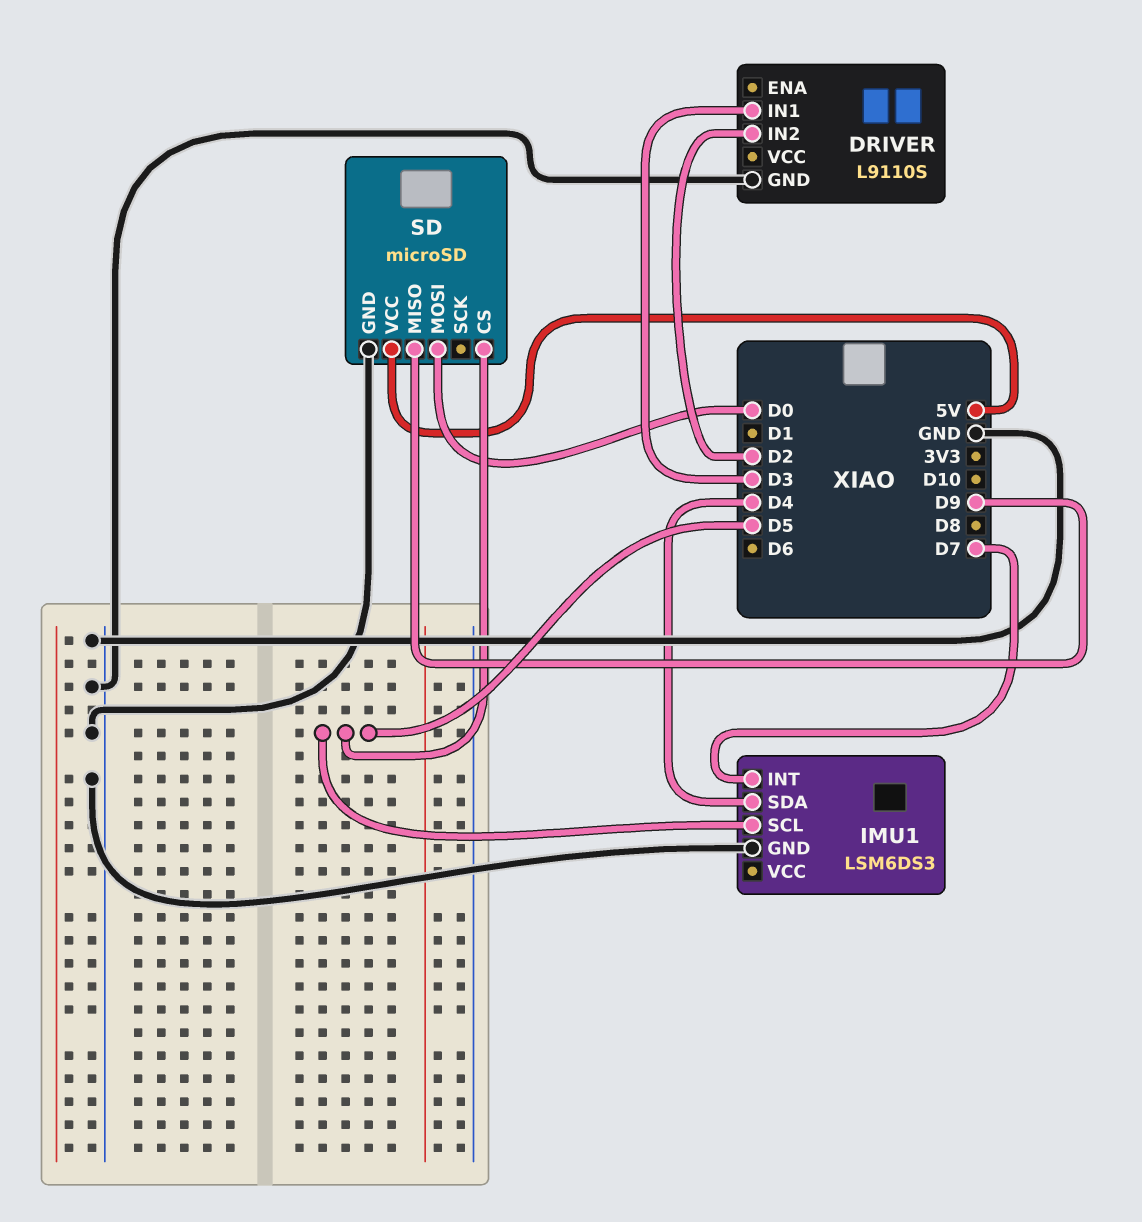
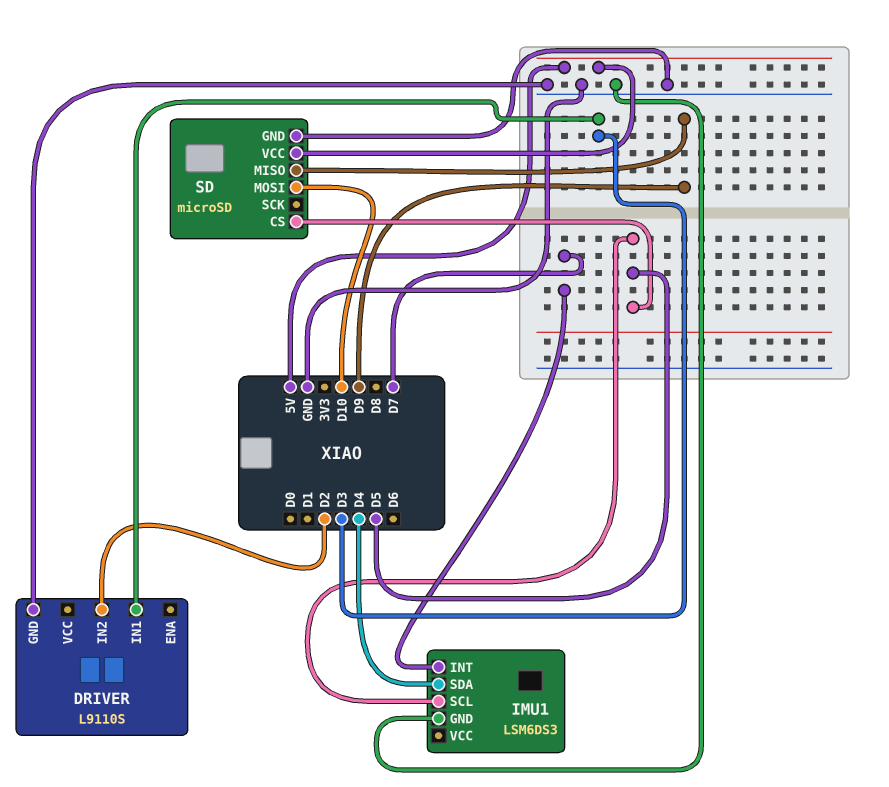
SD pin MOSI: D0 -> D10

